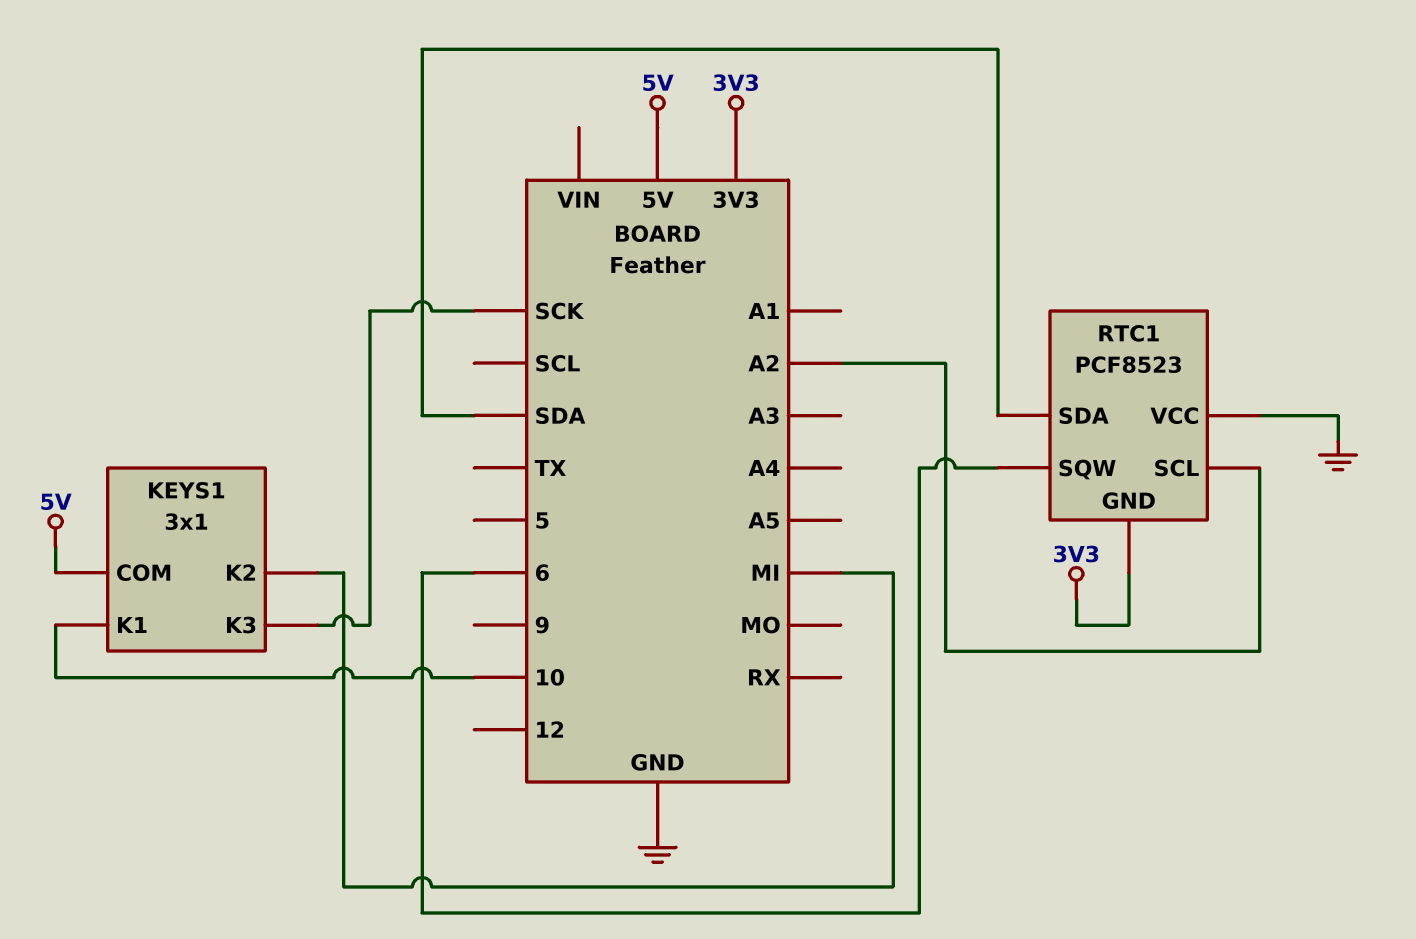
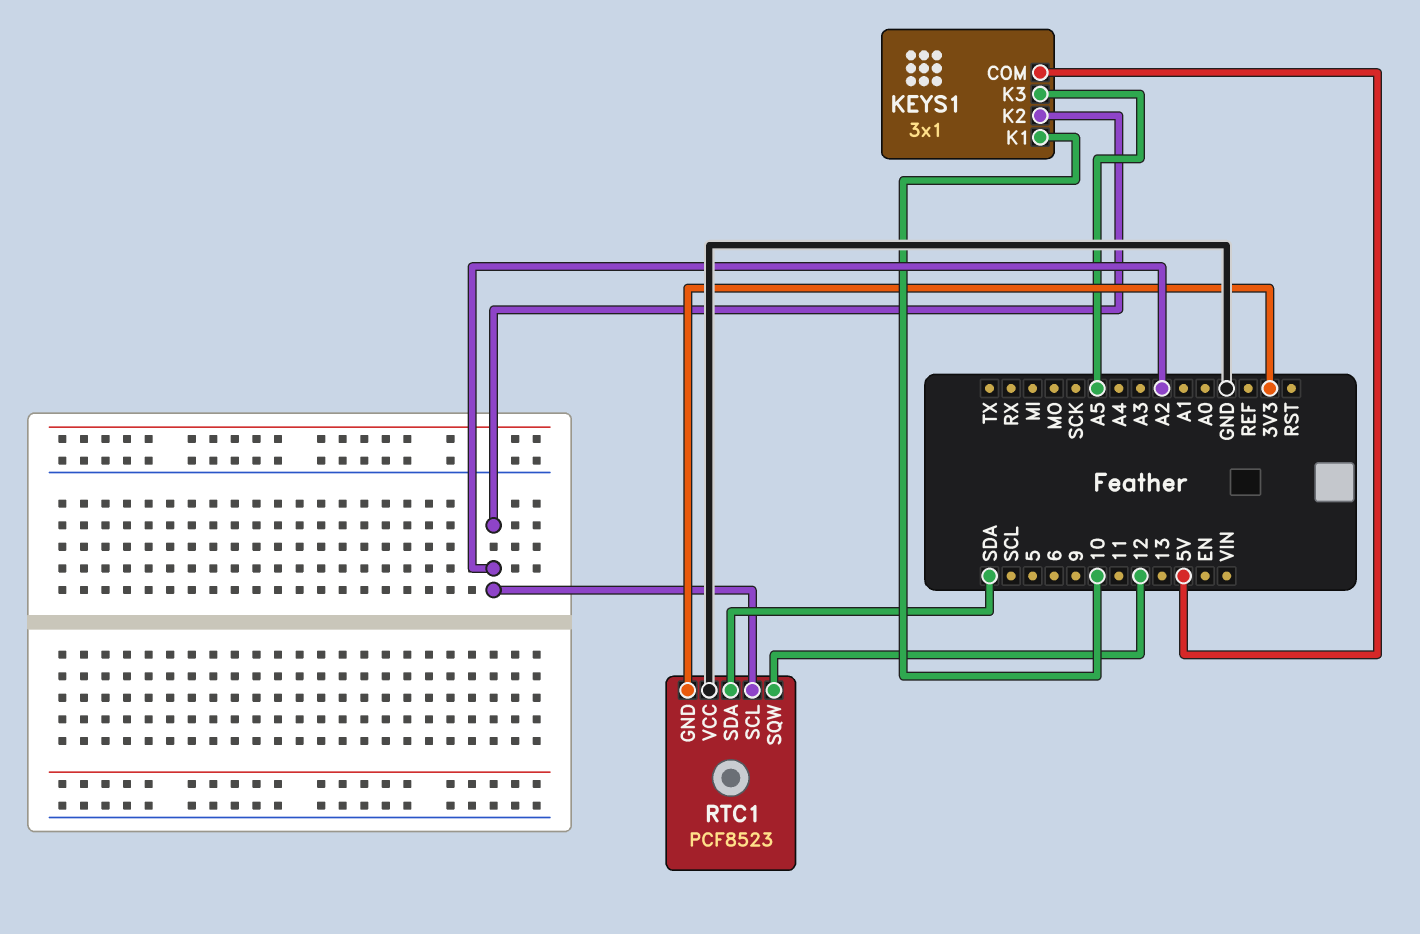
KEYS1 pin K2: MI -> A2
KEYS1 pin K3: SCK -> A5
RTC1 pin SQW: 6 -> 12

